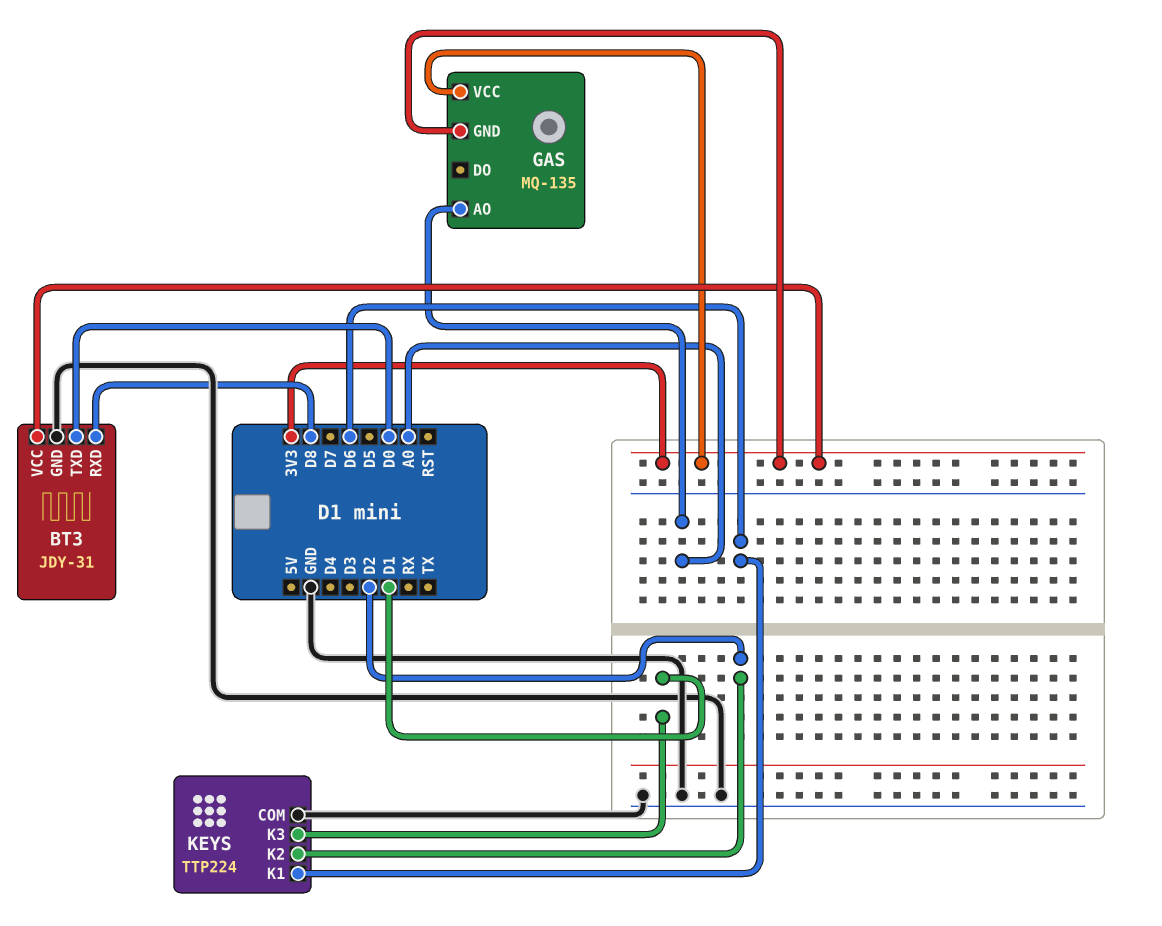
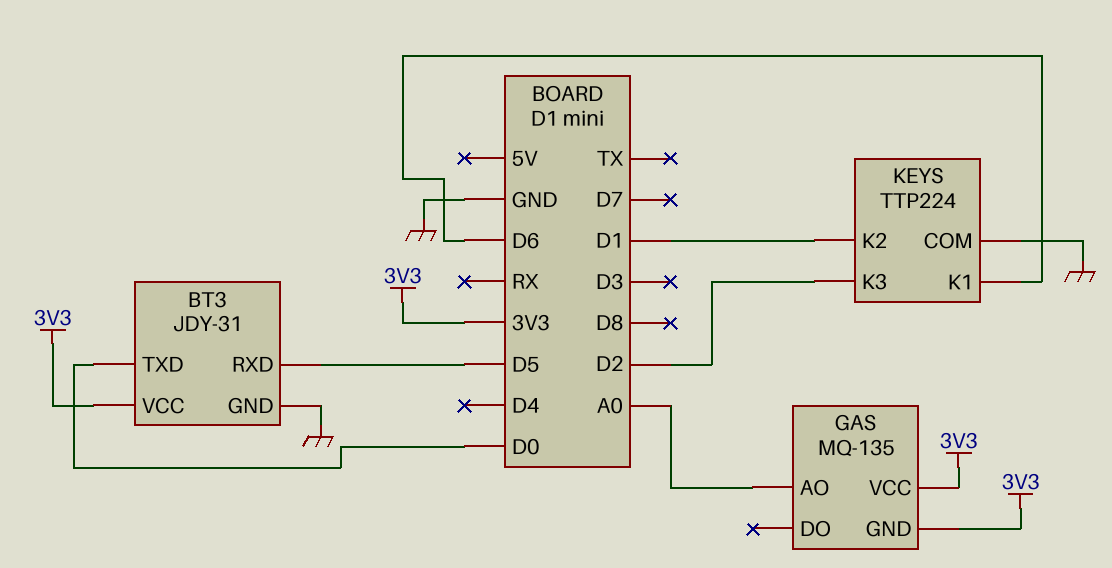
BT3 pin RXD: D8 -> D5
KEYS pin K2: D2 -> D1
KEYS pin K3: D1 -> D2

